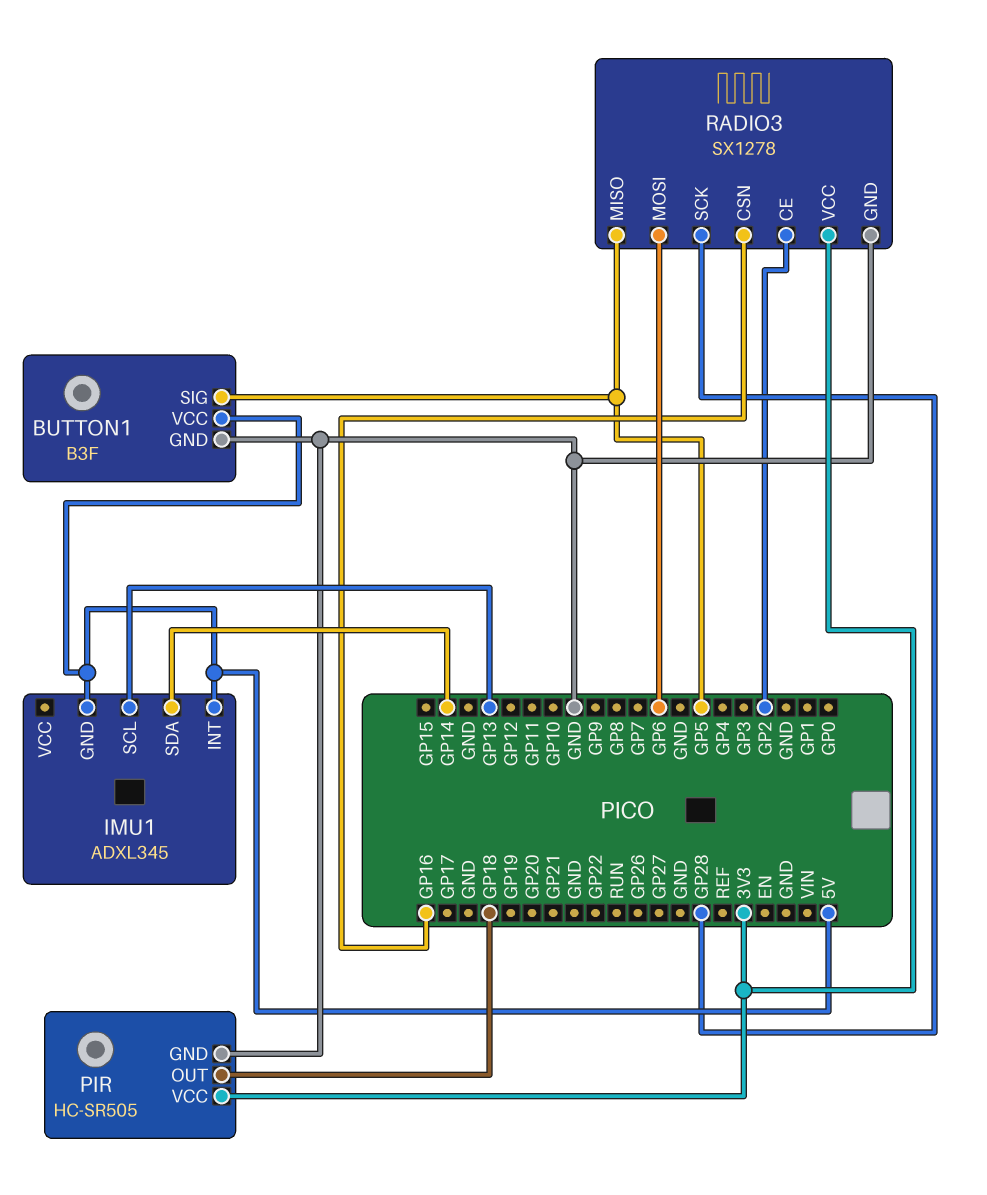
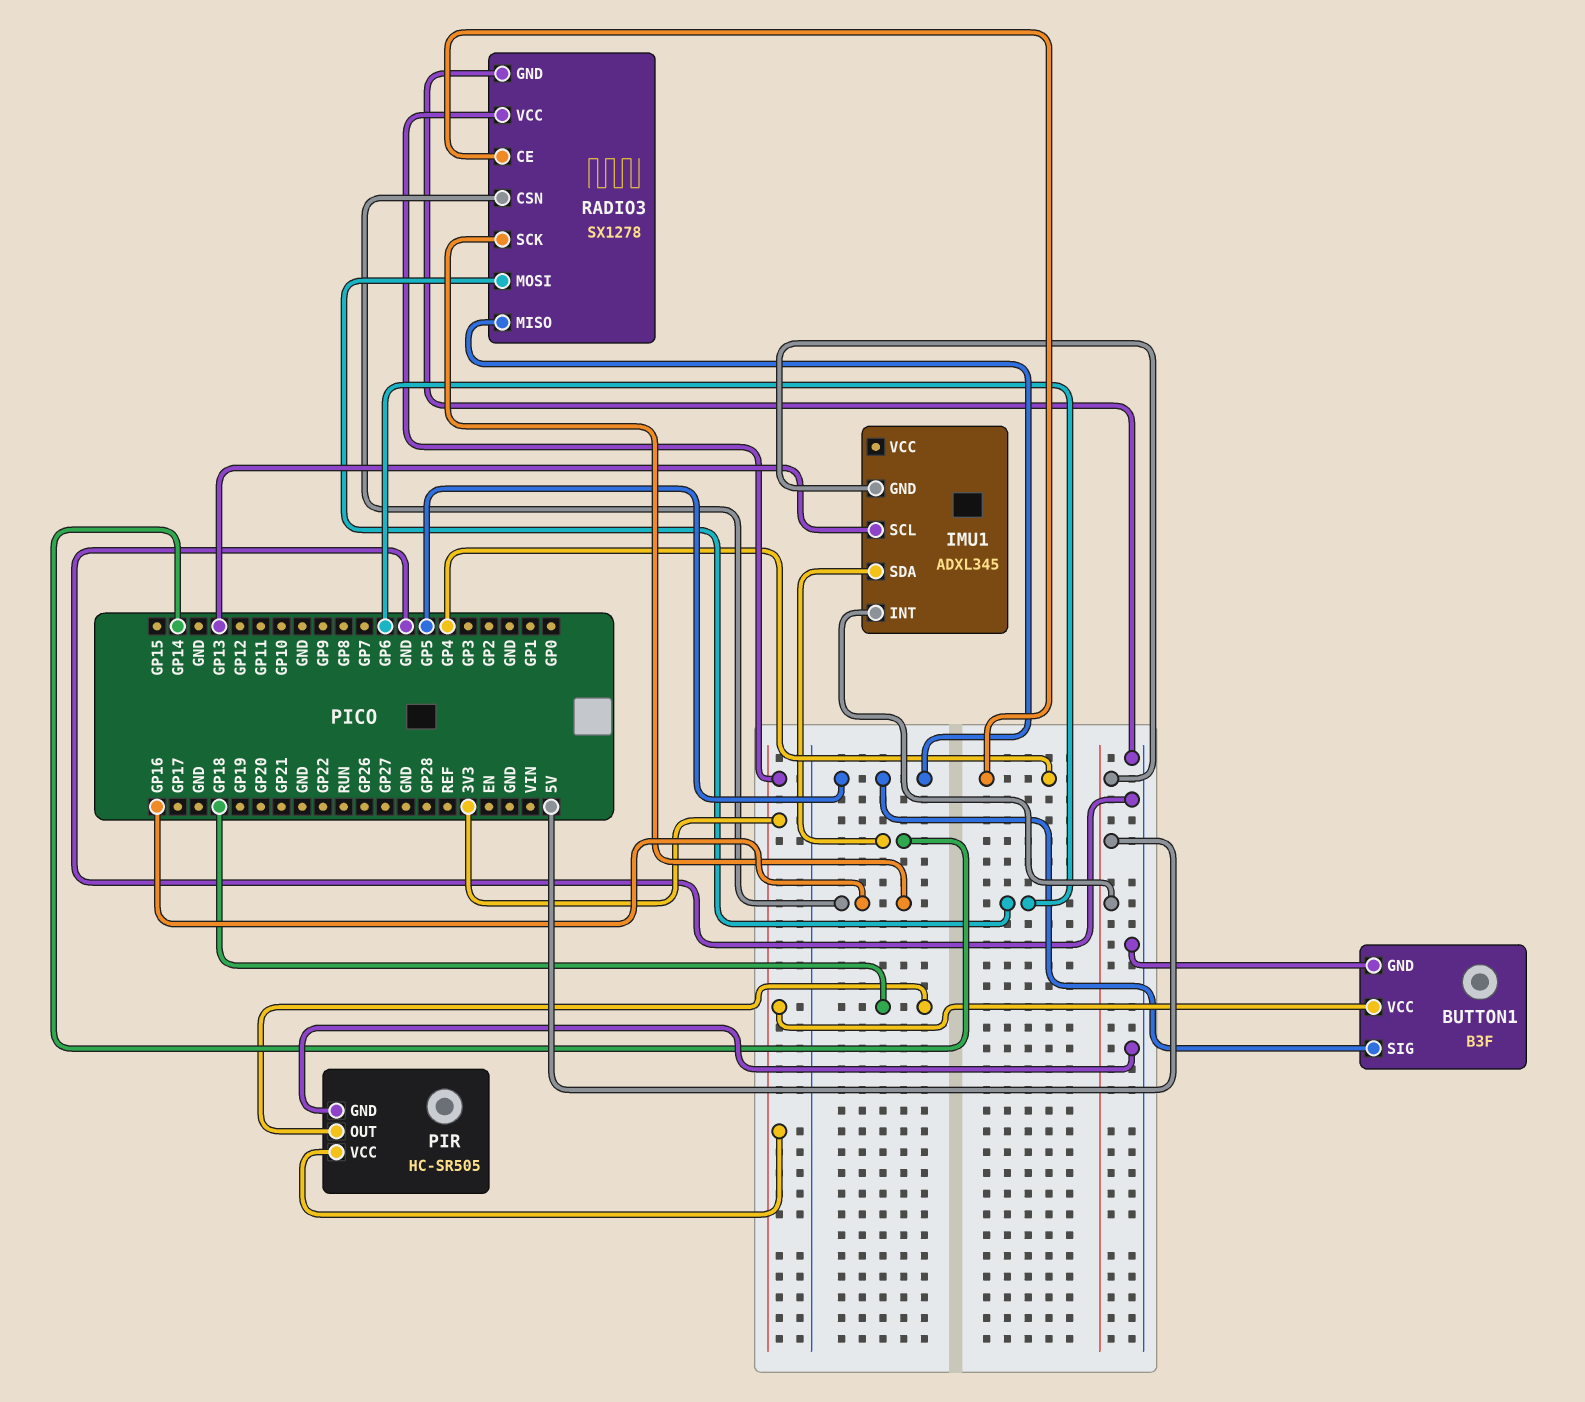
BUTTON1 pin VCC: 5V -> 3V3
RADIO3 pin CE: GP2 -> GP4
RADIO3 pin SCK: GP28 -> GP16

